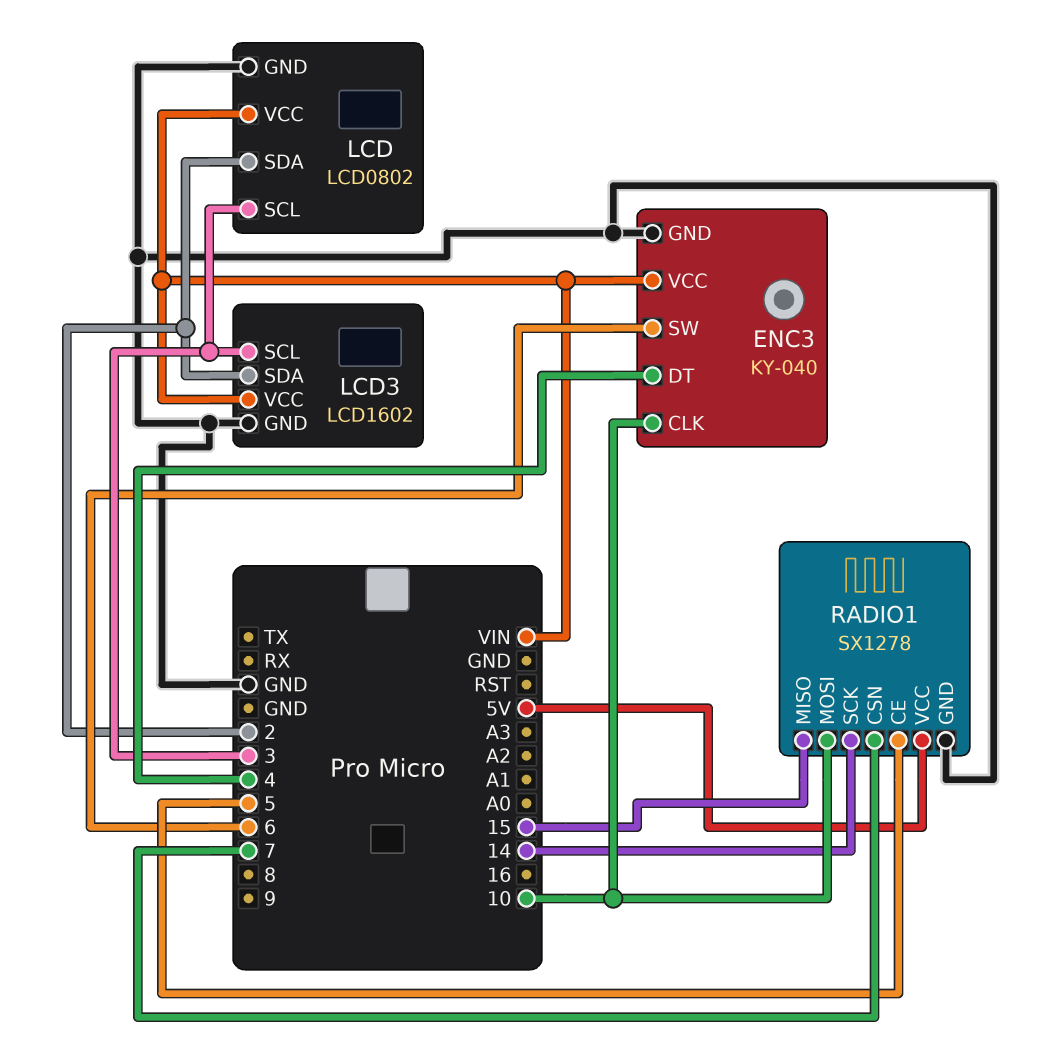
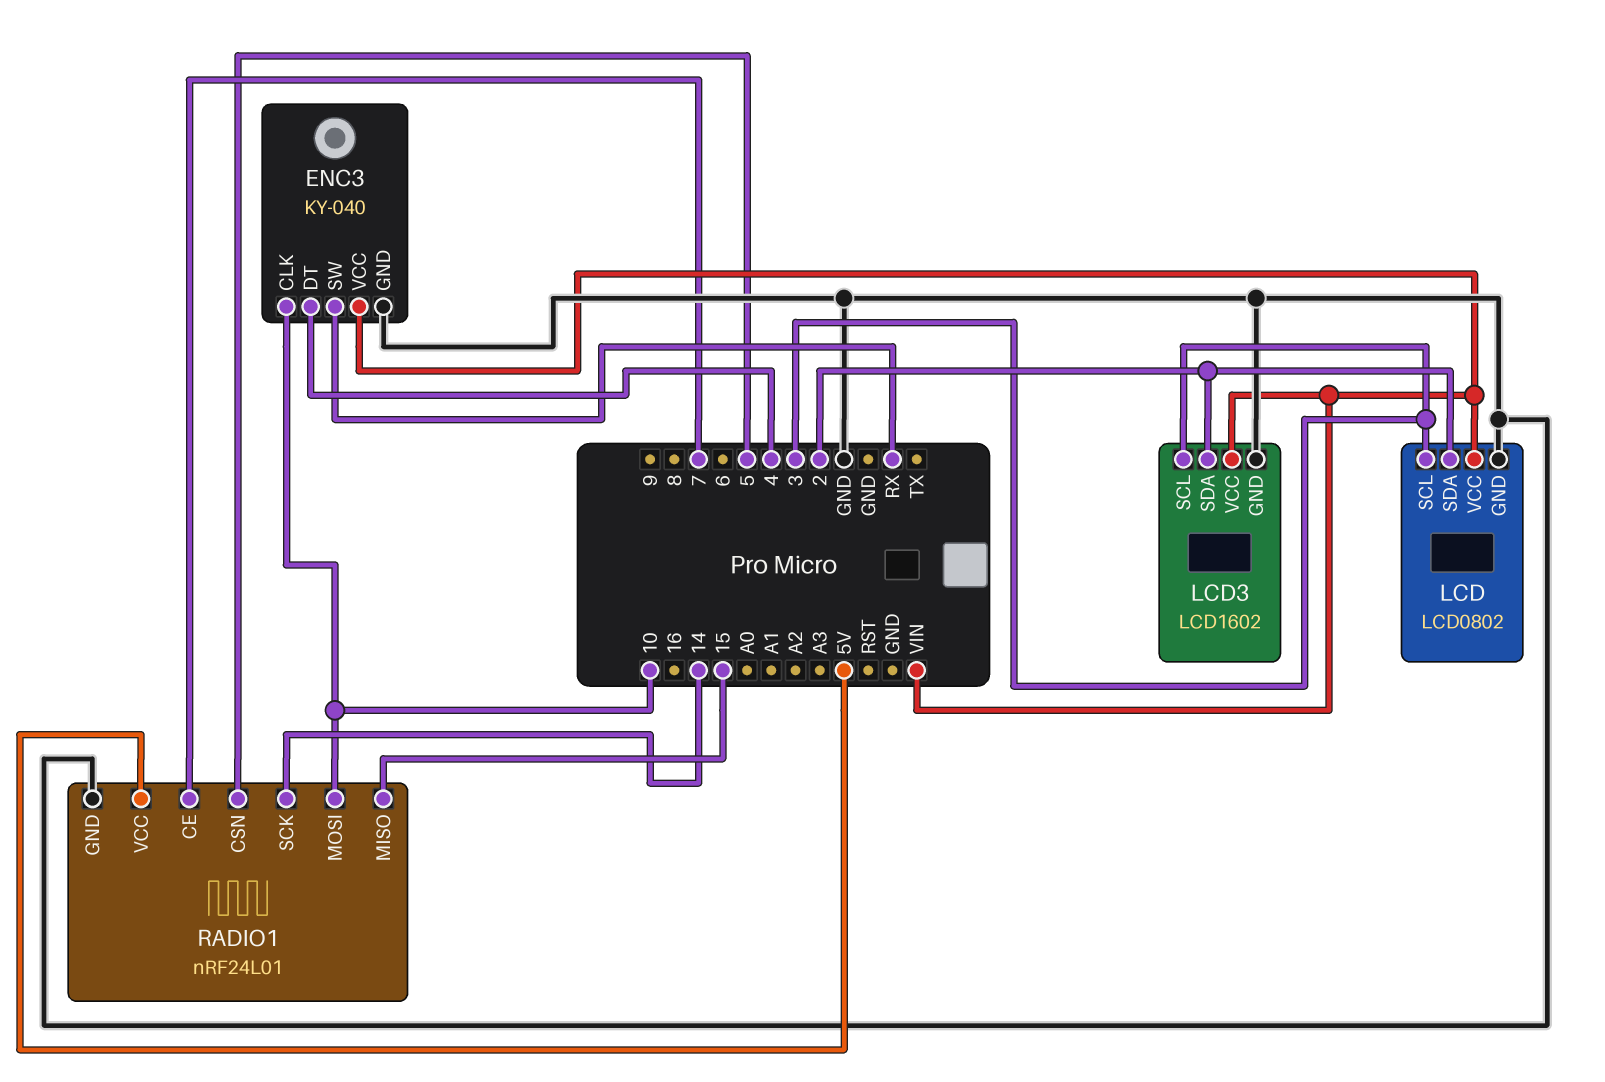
ENC3 pin SW: 6 -> RX
RADIO1: SX1278 -> nRF24L01
RADIO1 pin CE: 5 -> 7
RADIO1 pin CSN: 7 -> 5

